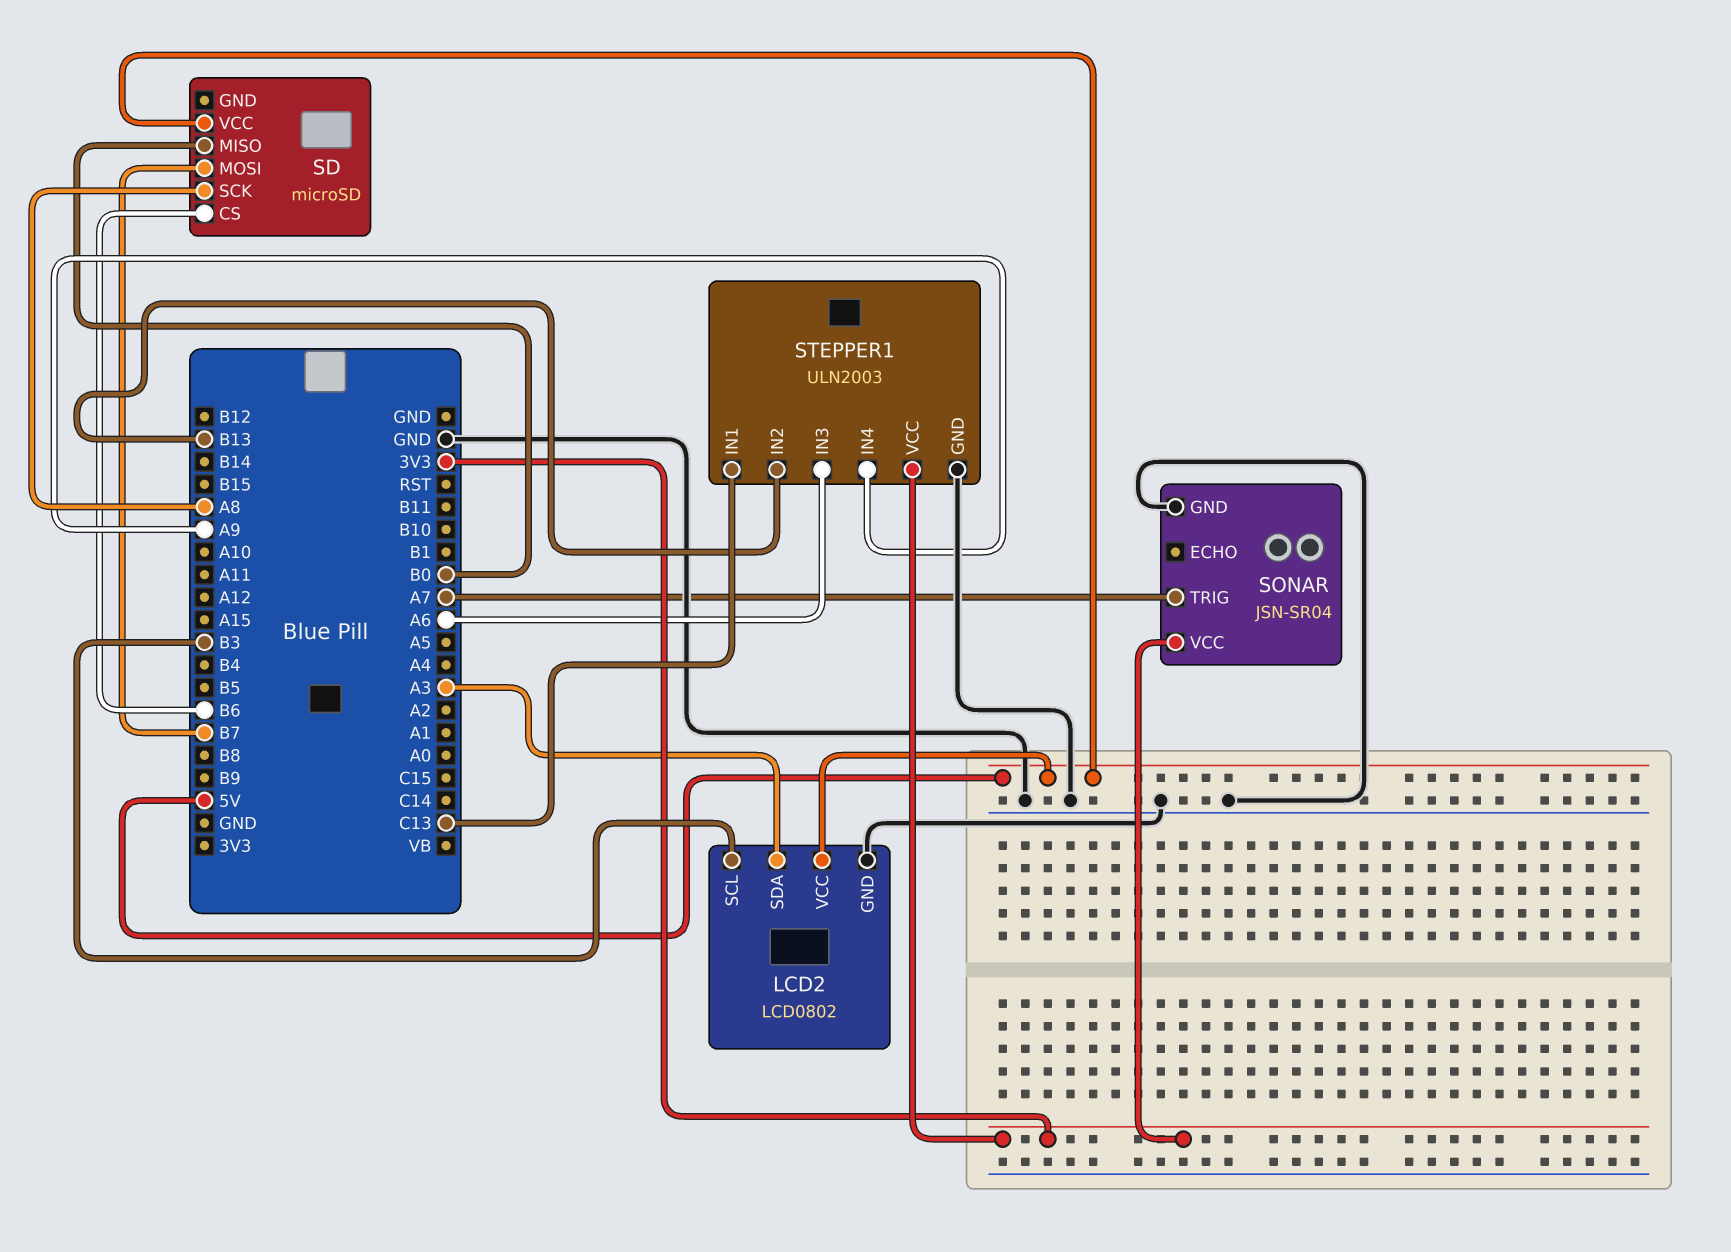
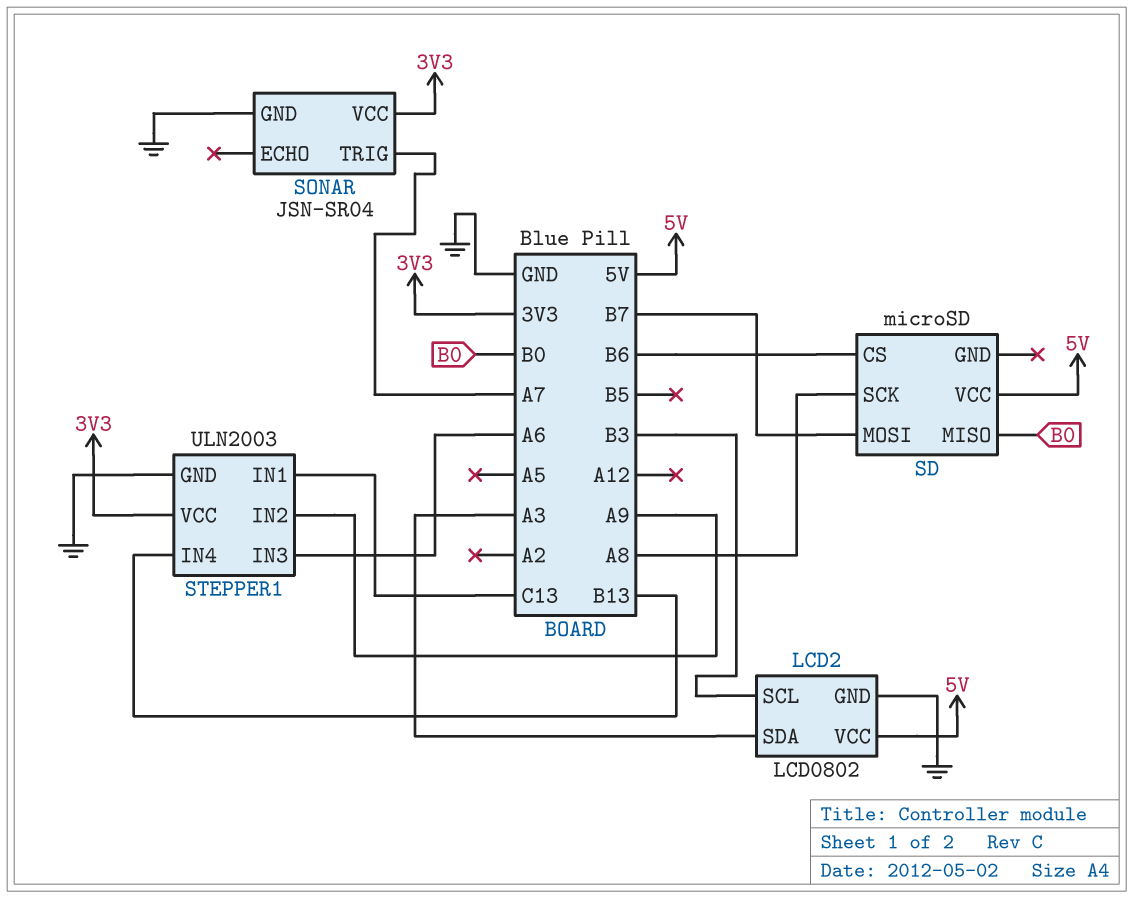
STEPPER1 pin IN2: B13 -> A9
STEPPER1 pin IN4: A9 -> B13

